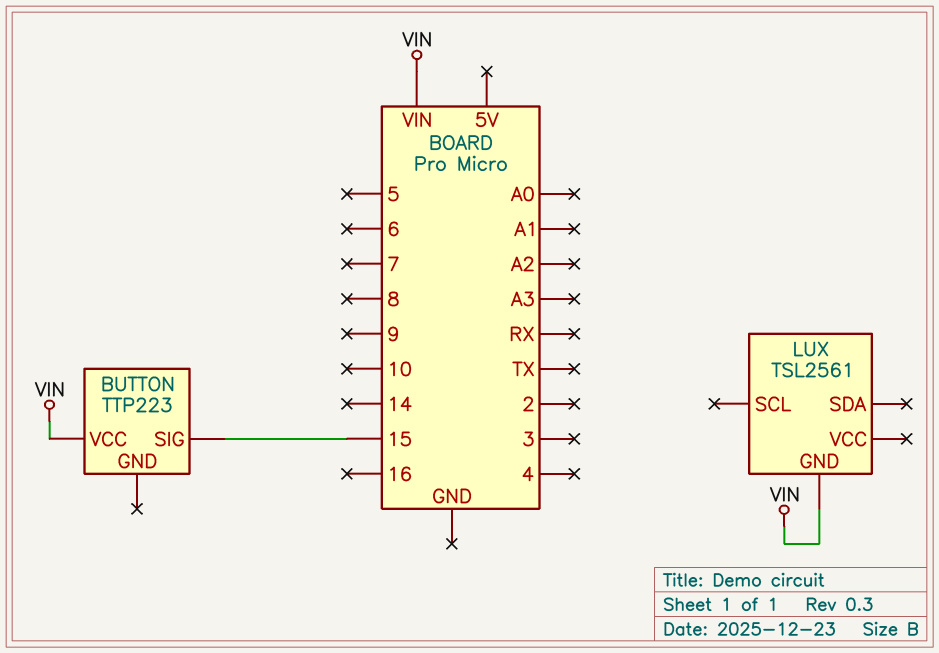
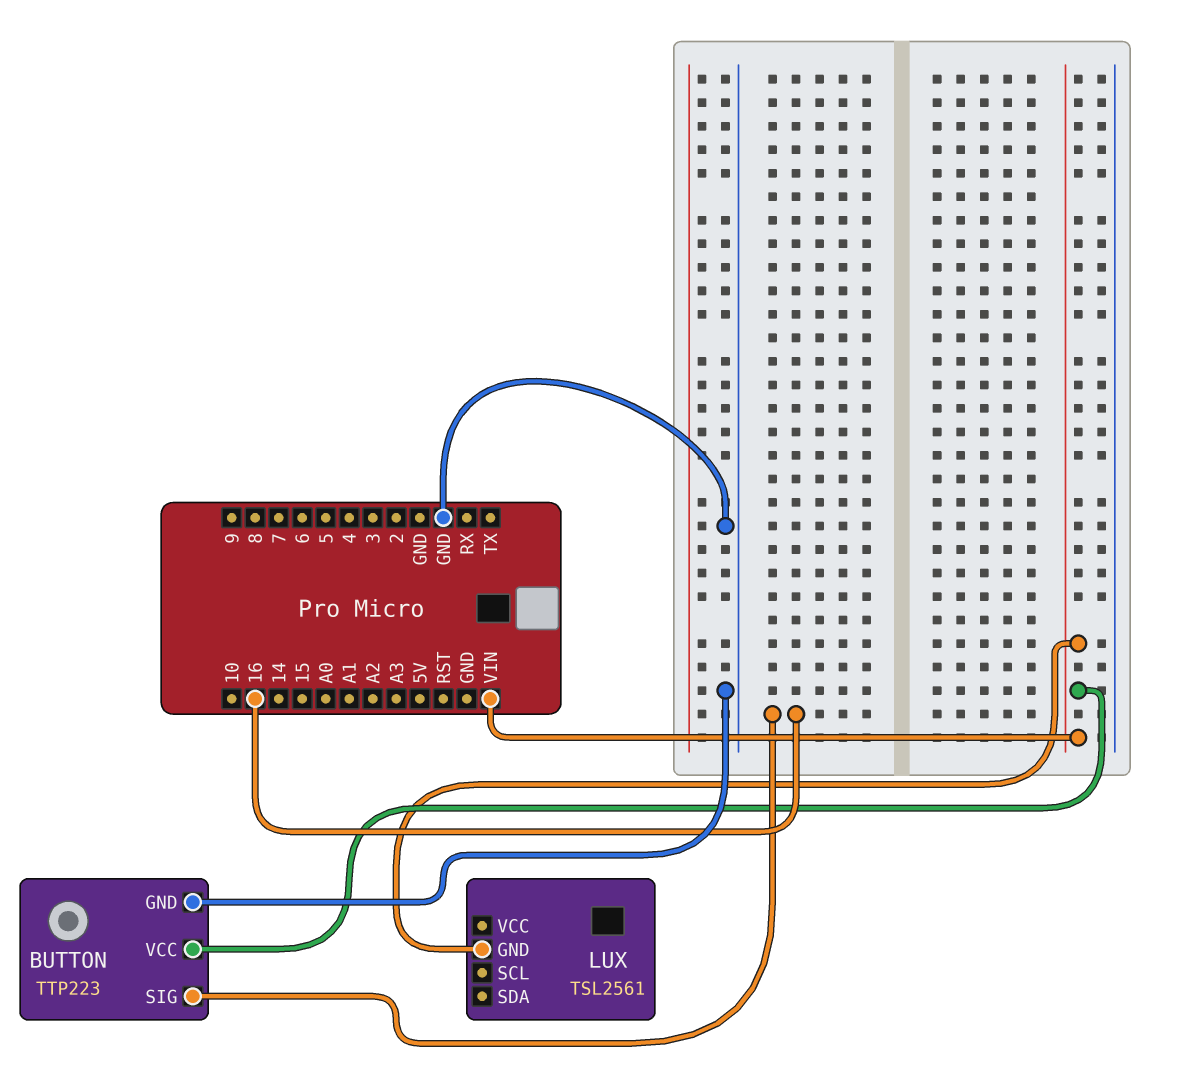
BUTTON pin GND: none -> GND
BUTTON pin SIG: 15 -> 16

